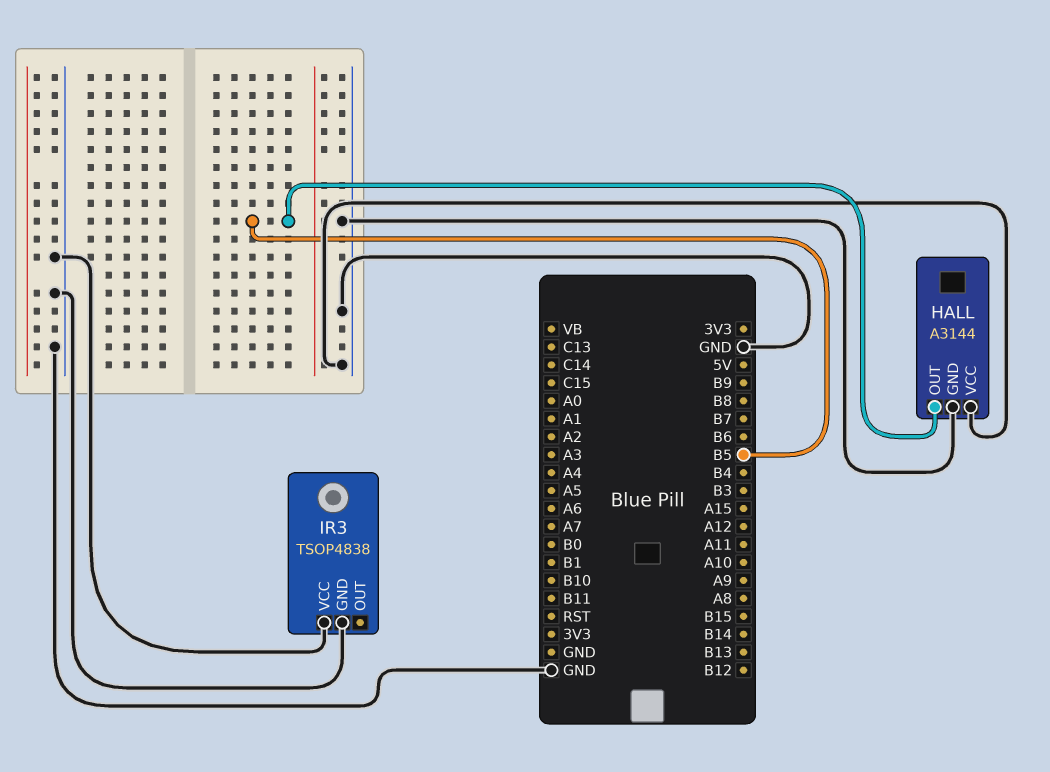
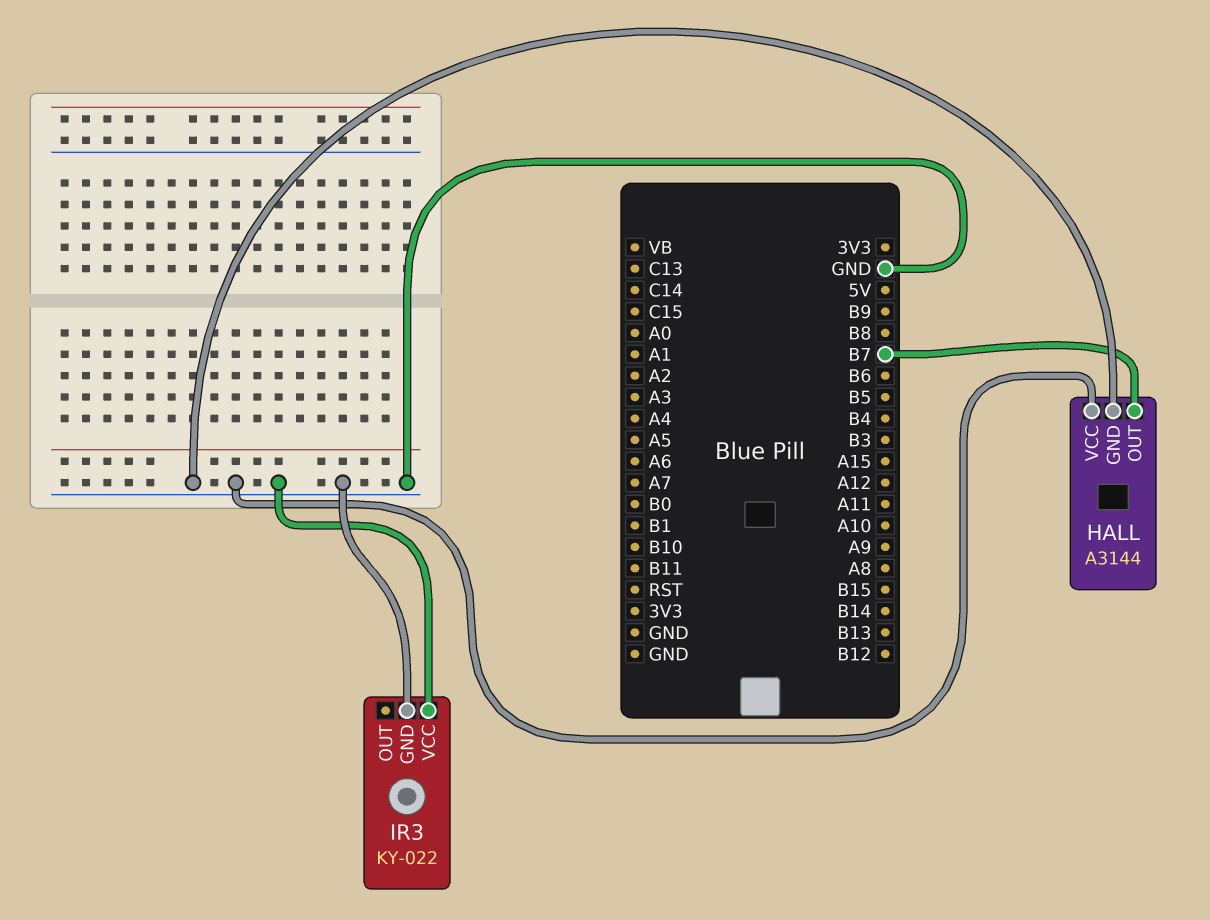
HALL pin OUT: B5 -> B7
IR3: TSOP4838 -> KY-022

